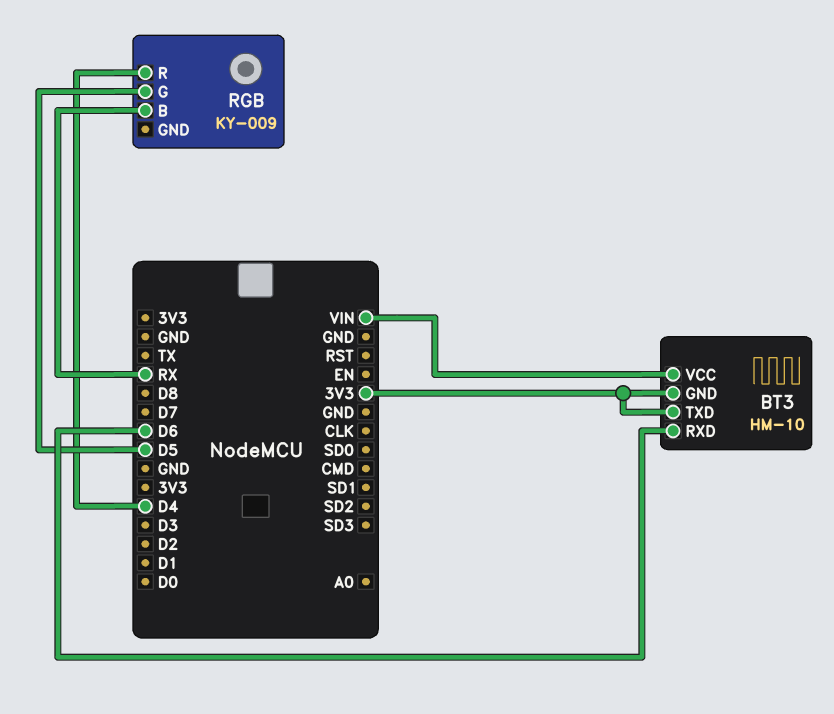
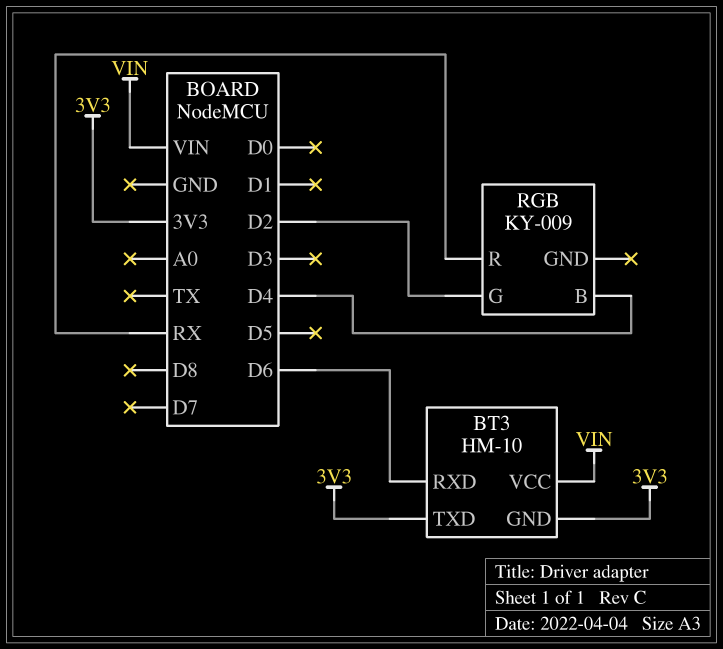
RGB pin B: RX -> D4
RGB pin G: D5 -> D2
RGB pin R: D4 -> RX

